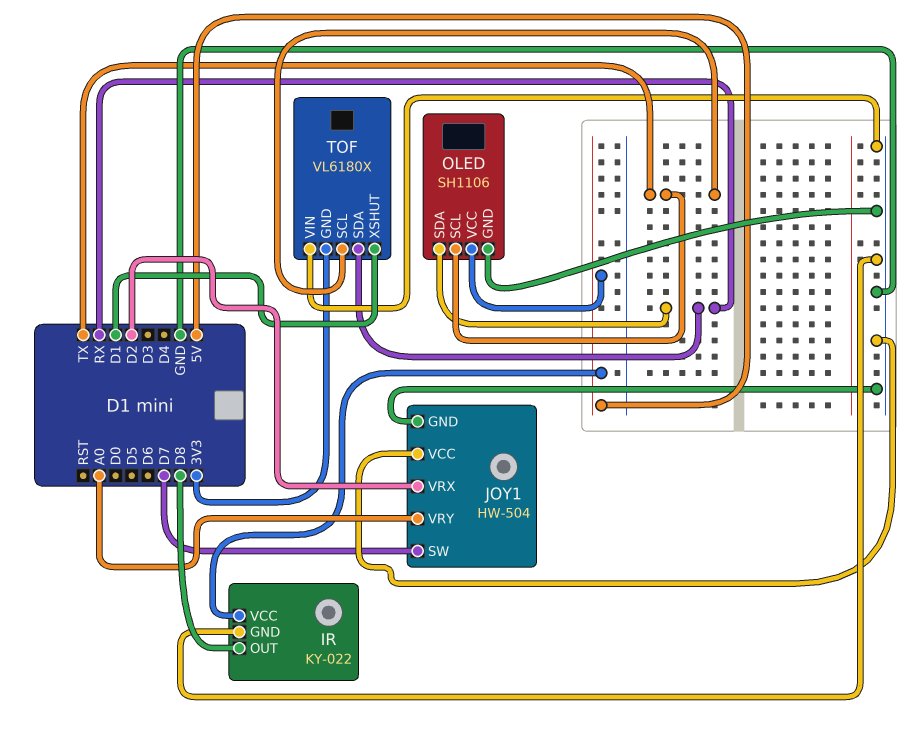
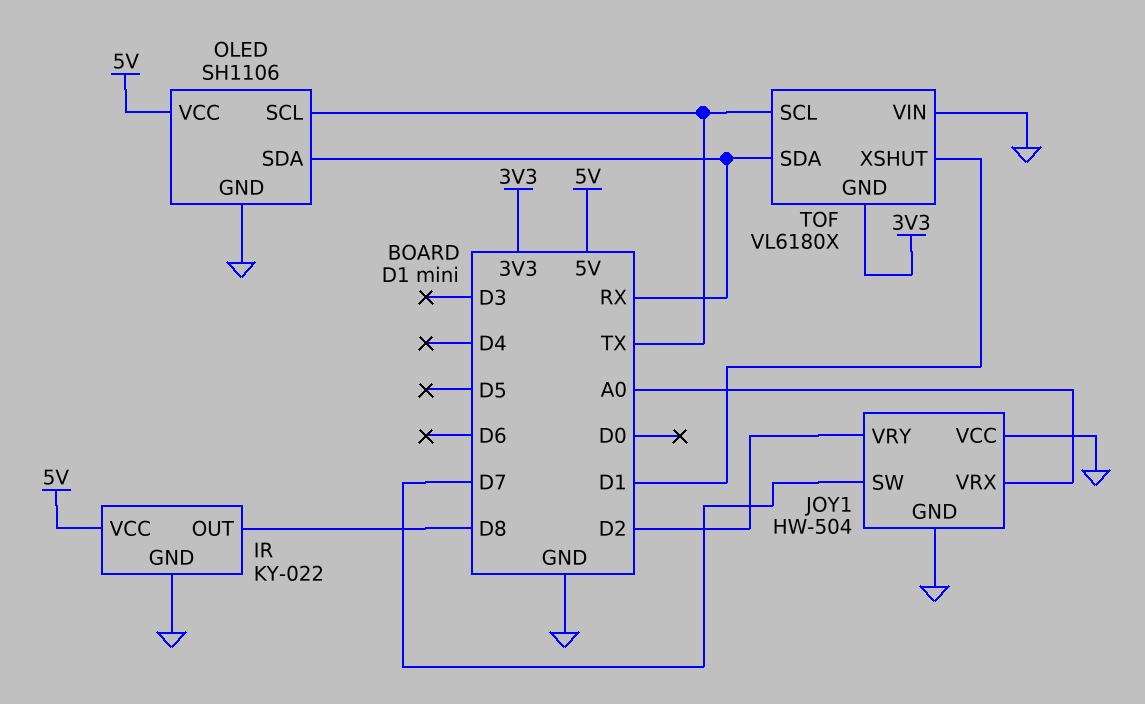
JOY1 pin VRX: D2 -> A0
JOY1 pin VRY: A0 -> D2

